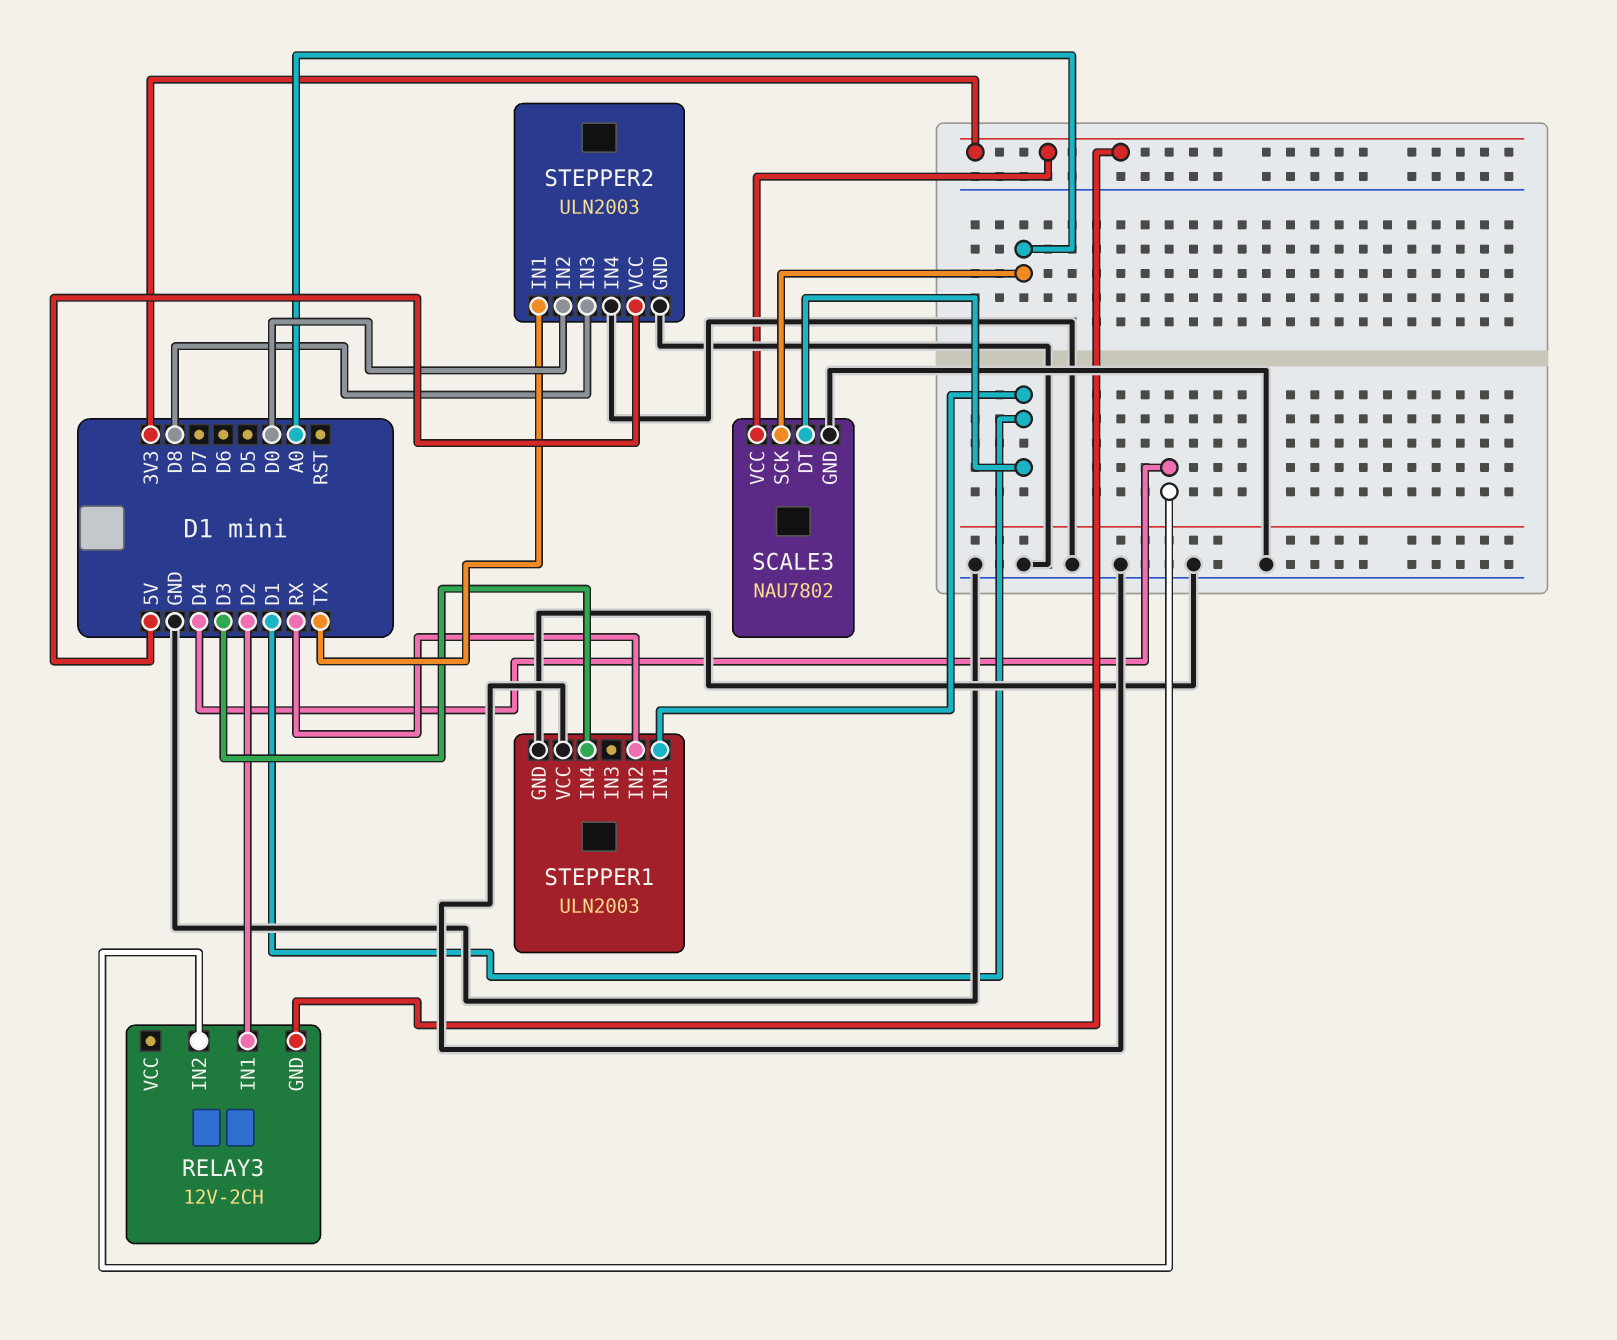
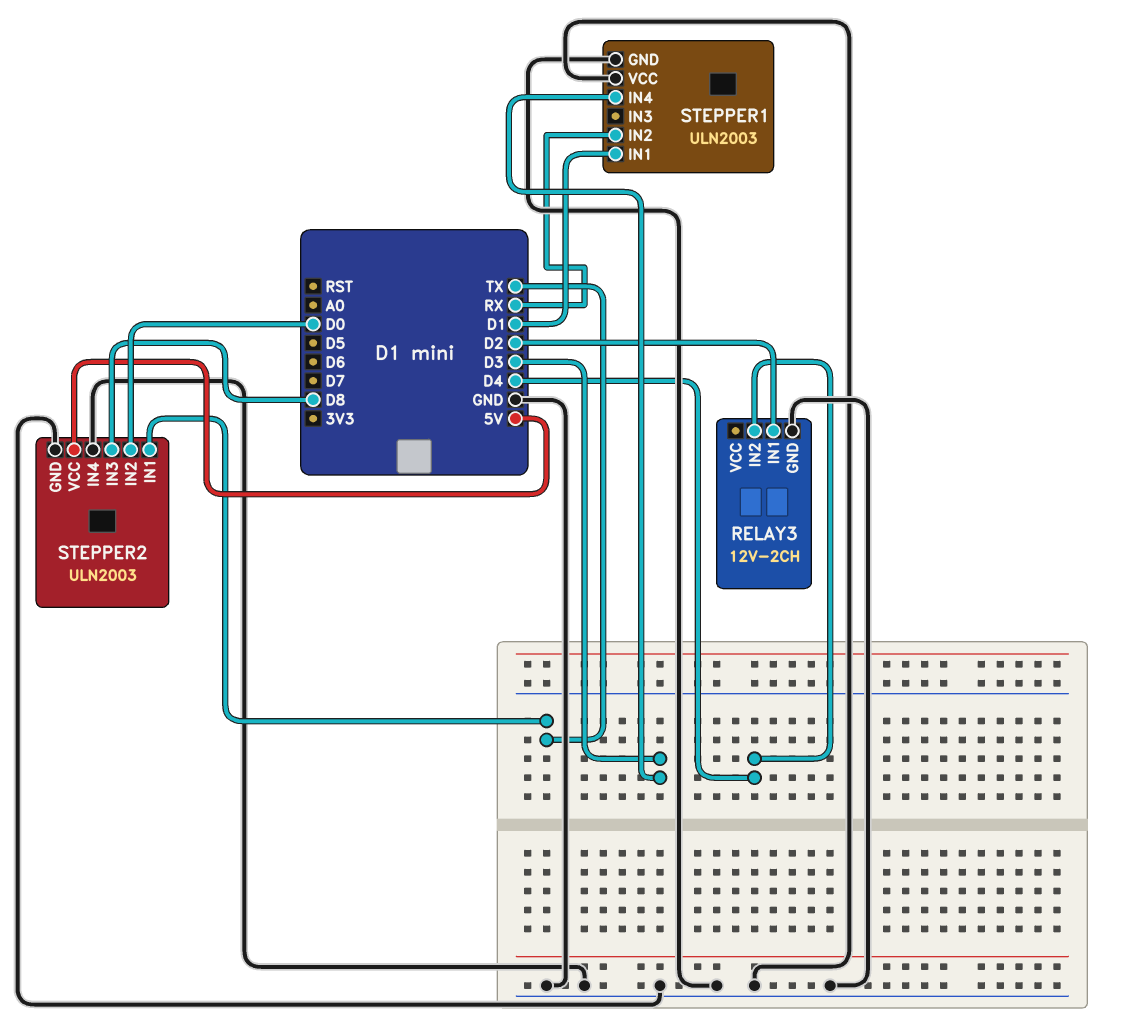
RELAY3 pin GND: 3V3 -> GND
SCALE3: NAU7802 -> none
SCALE3 pin DT: D1 -> none
SCALE3 pin GND: GND -> none
SCALE3 pin SCK: A0 -> none
SCALE3 pin VCC: 3V3 -> none

